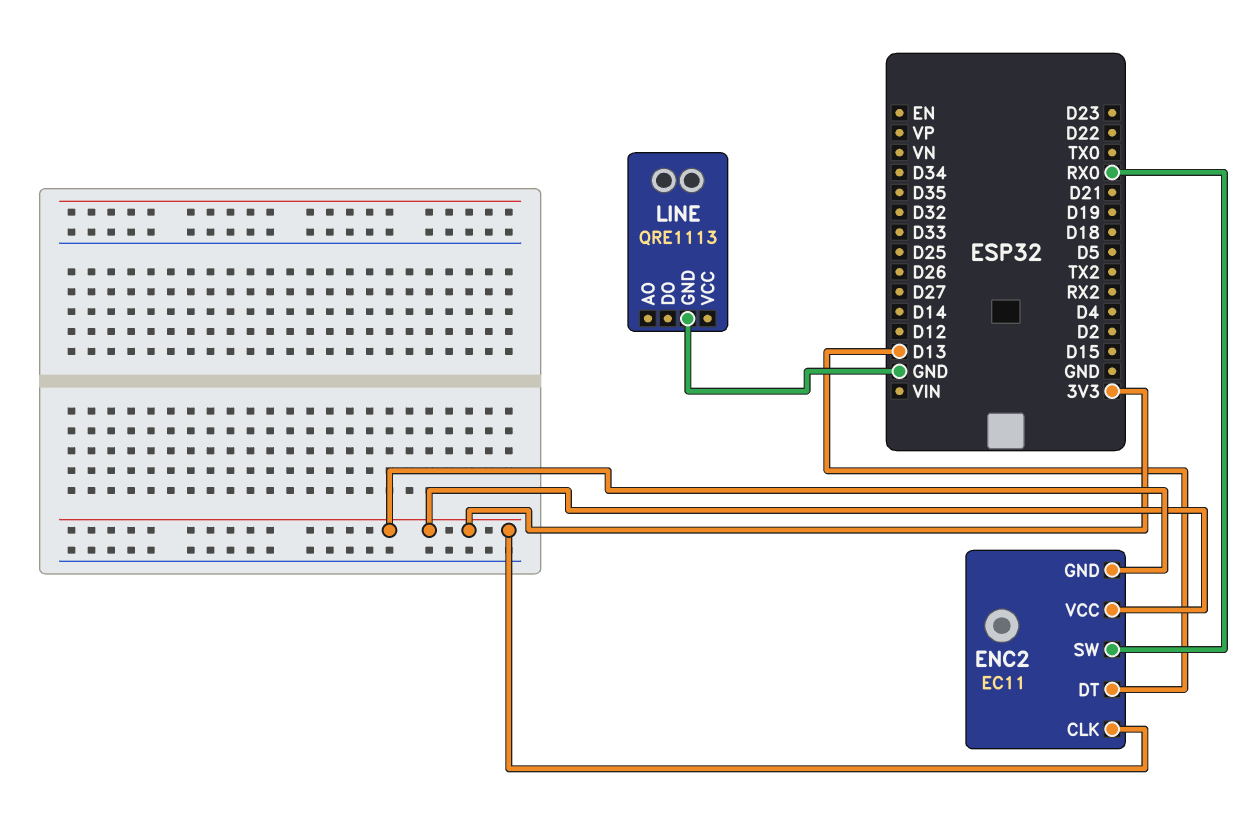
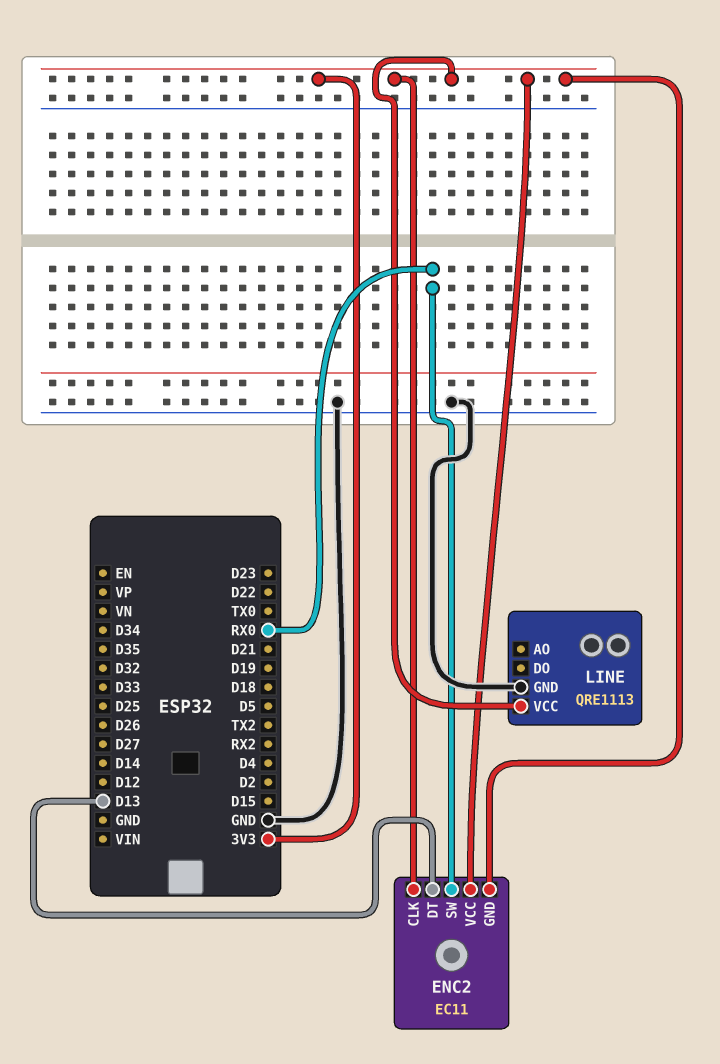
LINE pin VCC: none -> 3V3

